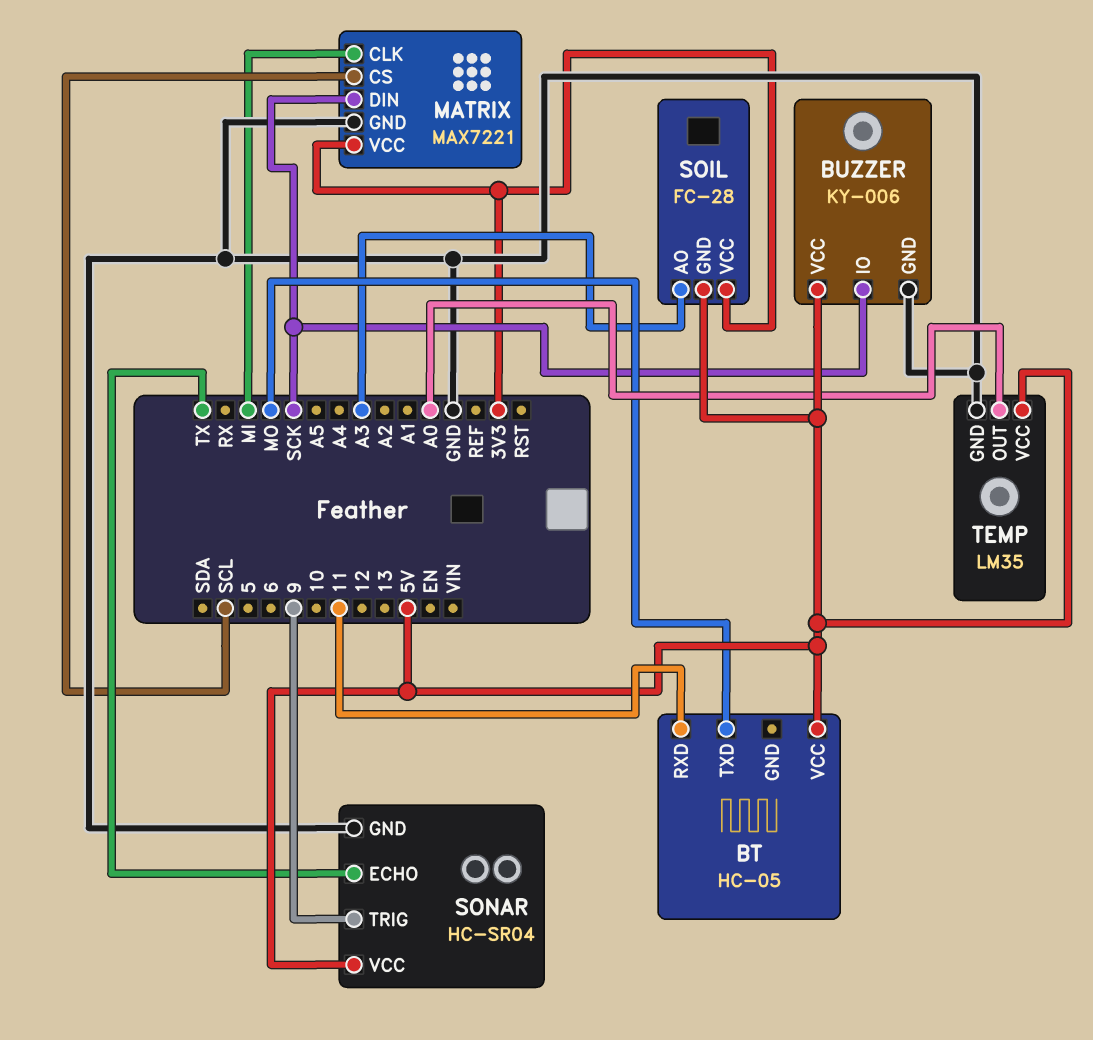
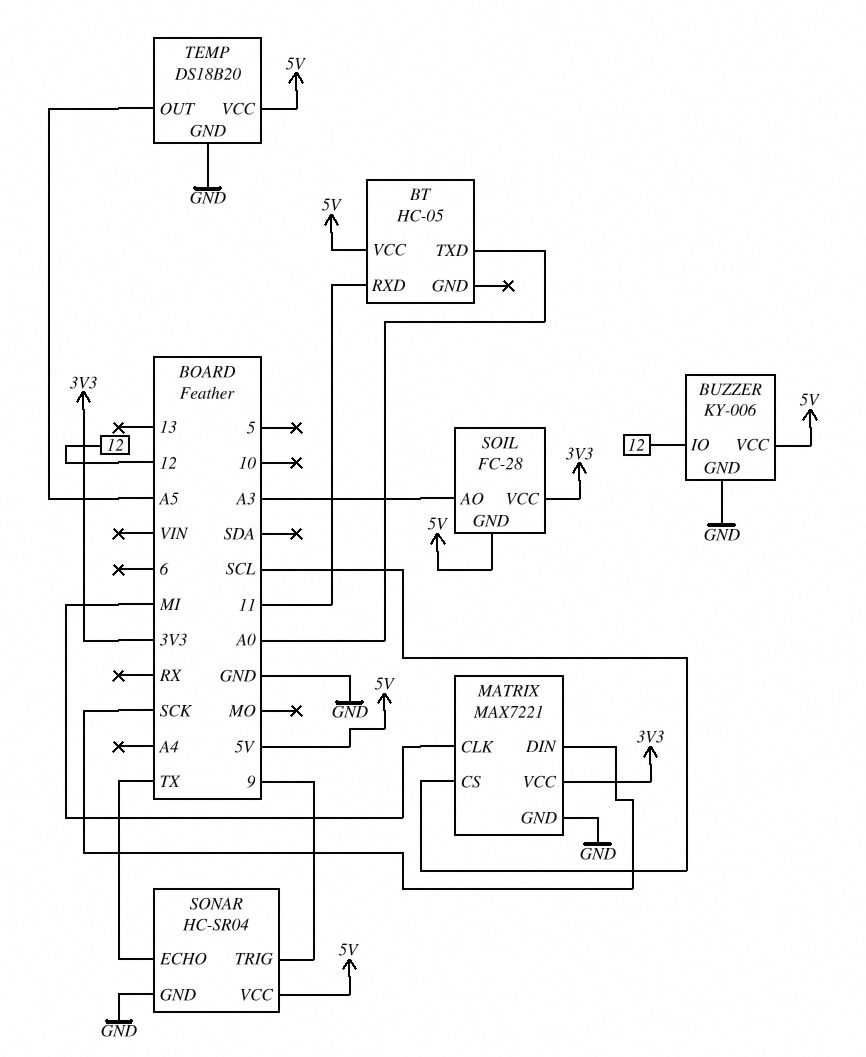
BT pin TXD: MO -> A0
BUZZER pin IO: SCK -> 12
TEMP: LM35 -> DS18B20
TEMP pin OUT: A0 -> A5

